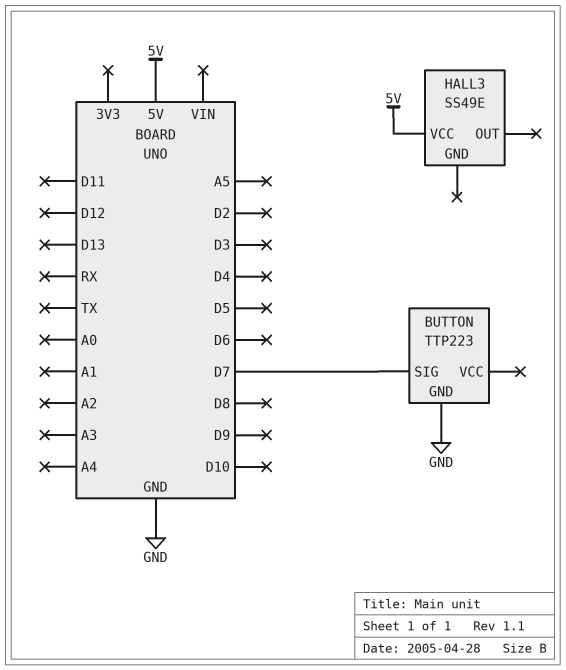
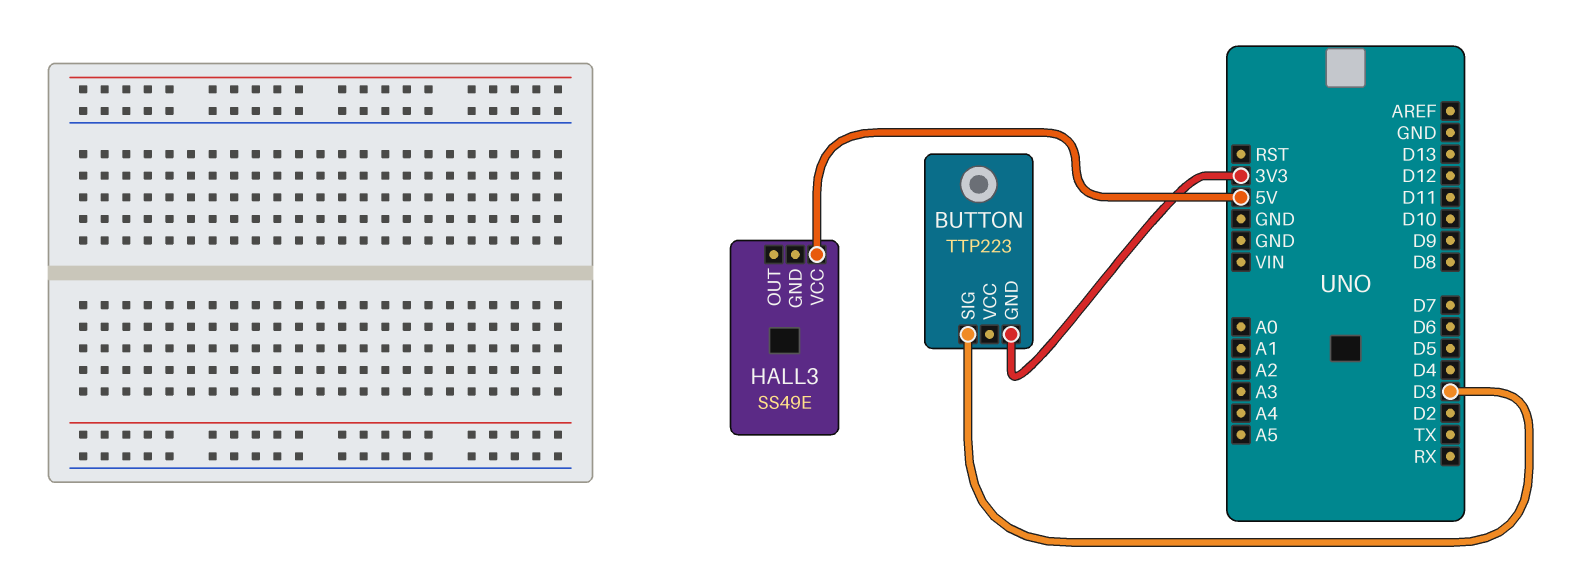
BUTTON pin GND: GND -> 3V3
BUTTON pin SIG: D7 -> D3

